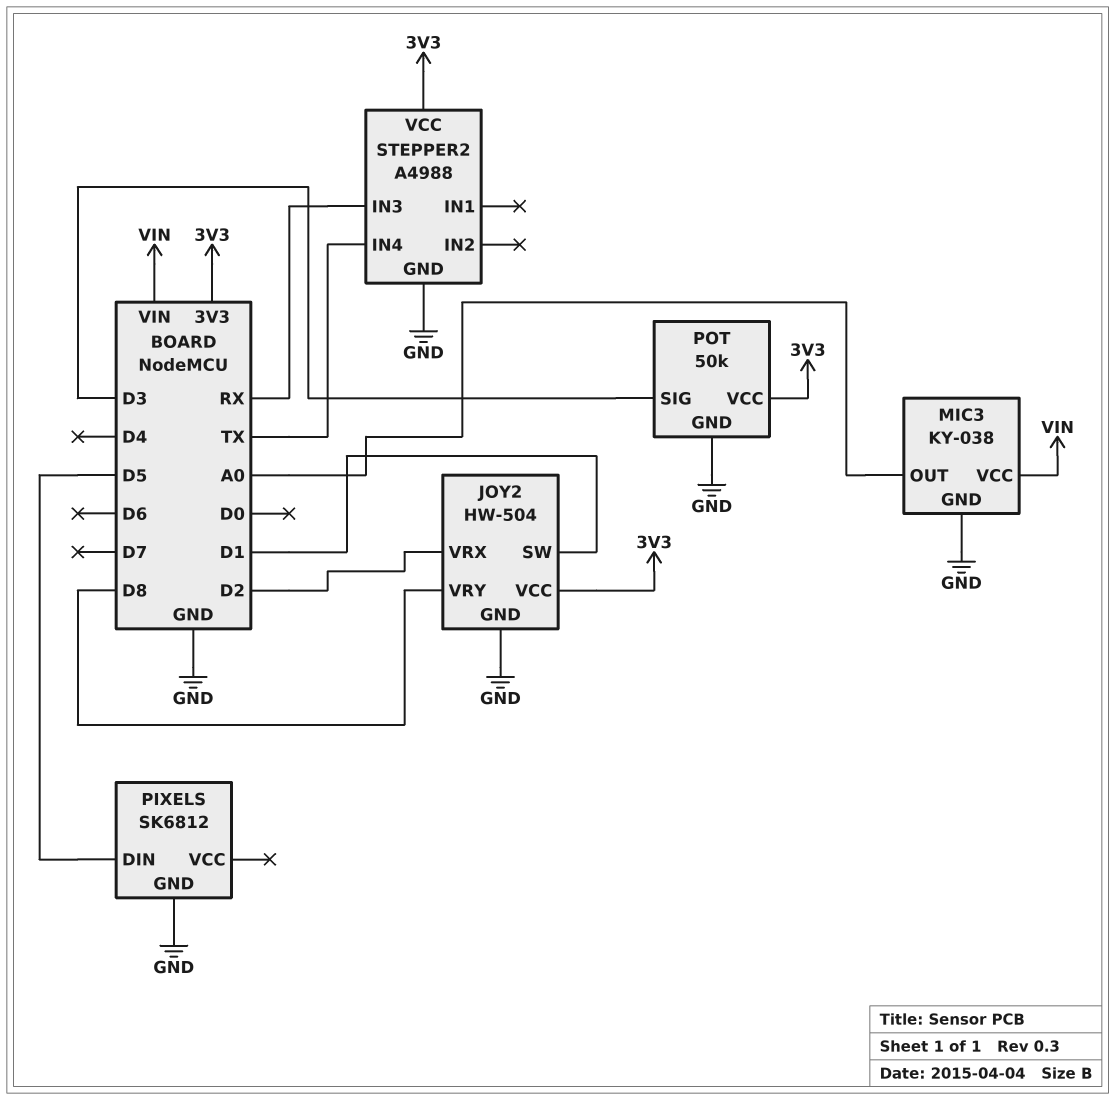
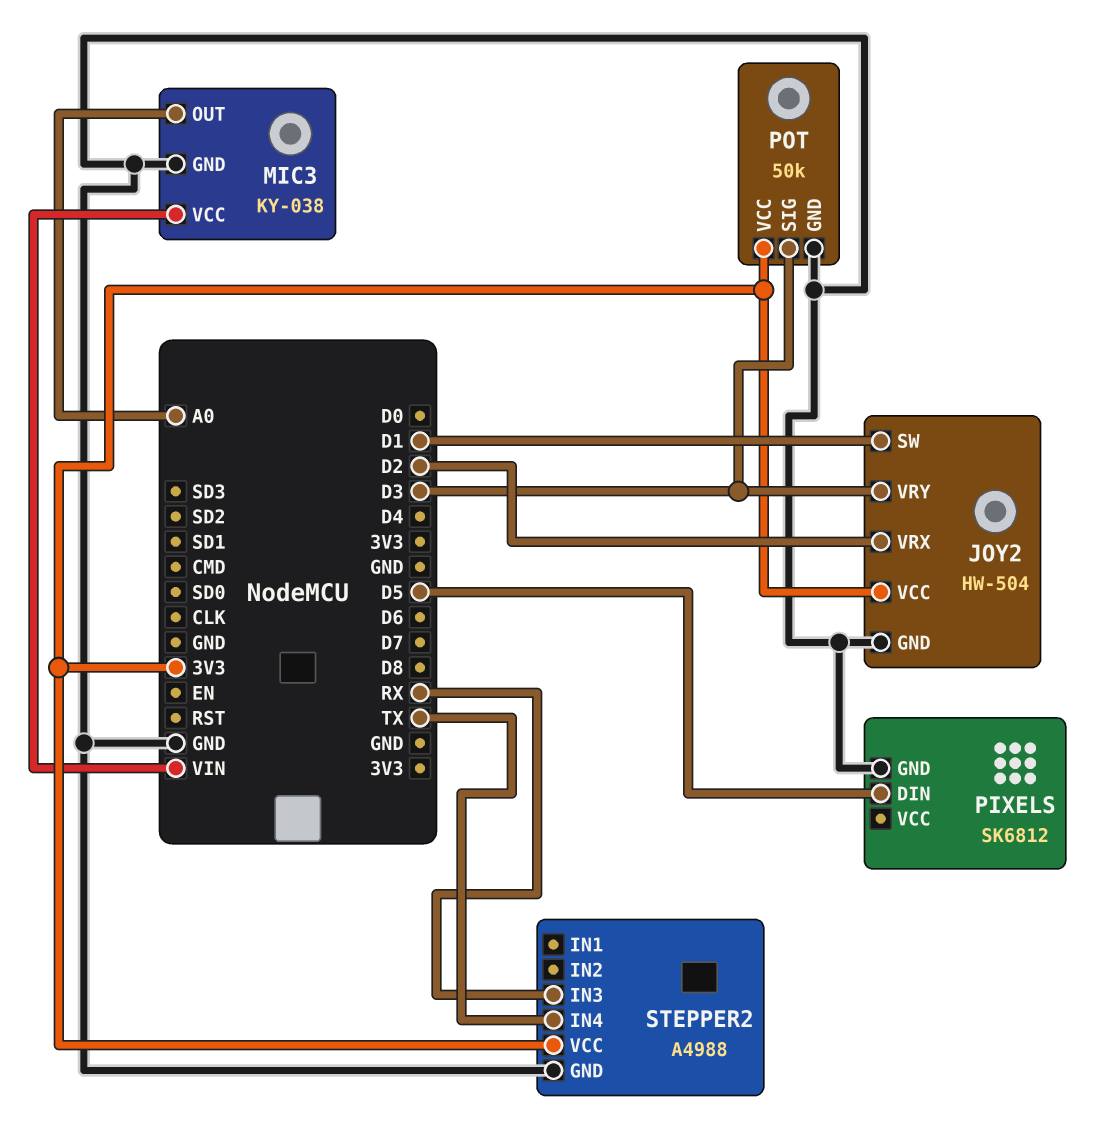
JOY2 pin VRY: D8 -> D3

